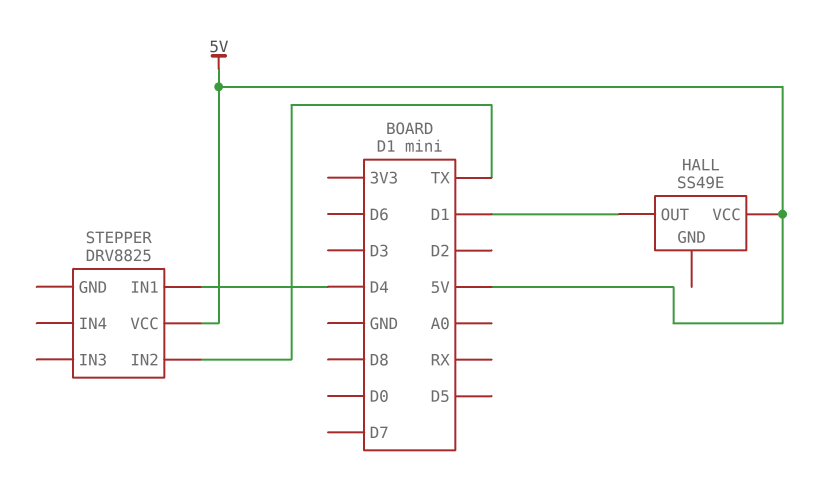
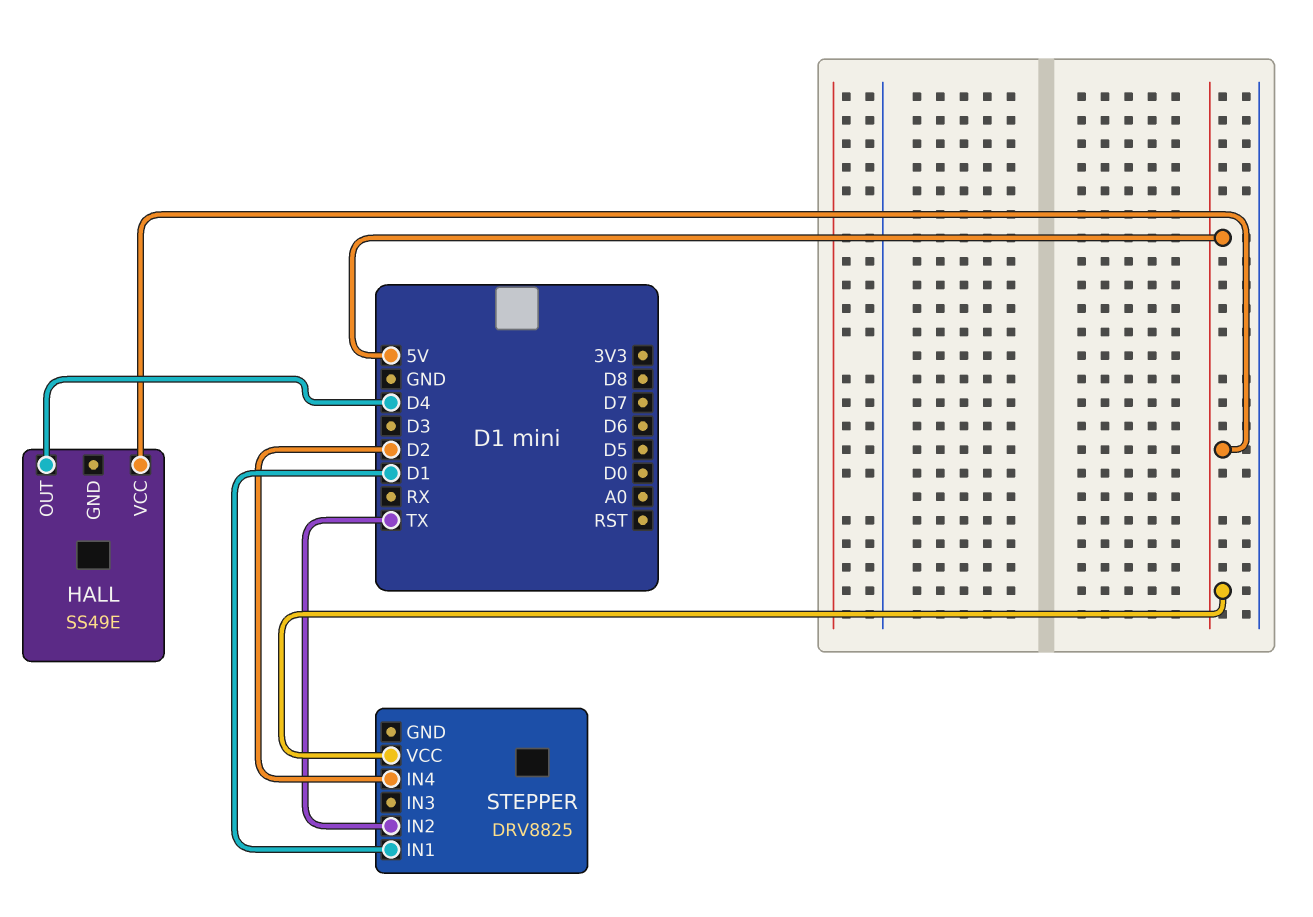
HALL pin OUT: D1 -> D4
STEPPER pin IN1: D4 -> D1
STEPPER pin IN4: none -> D2

